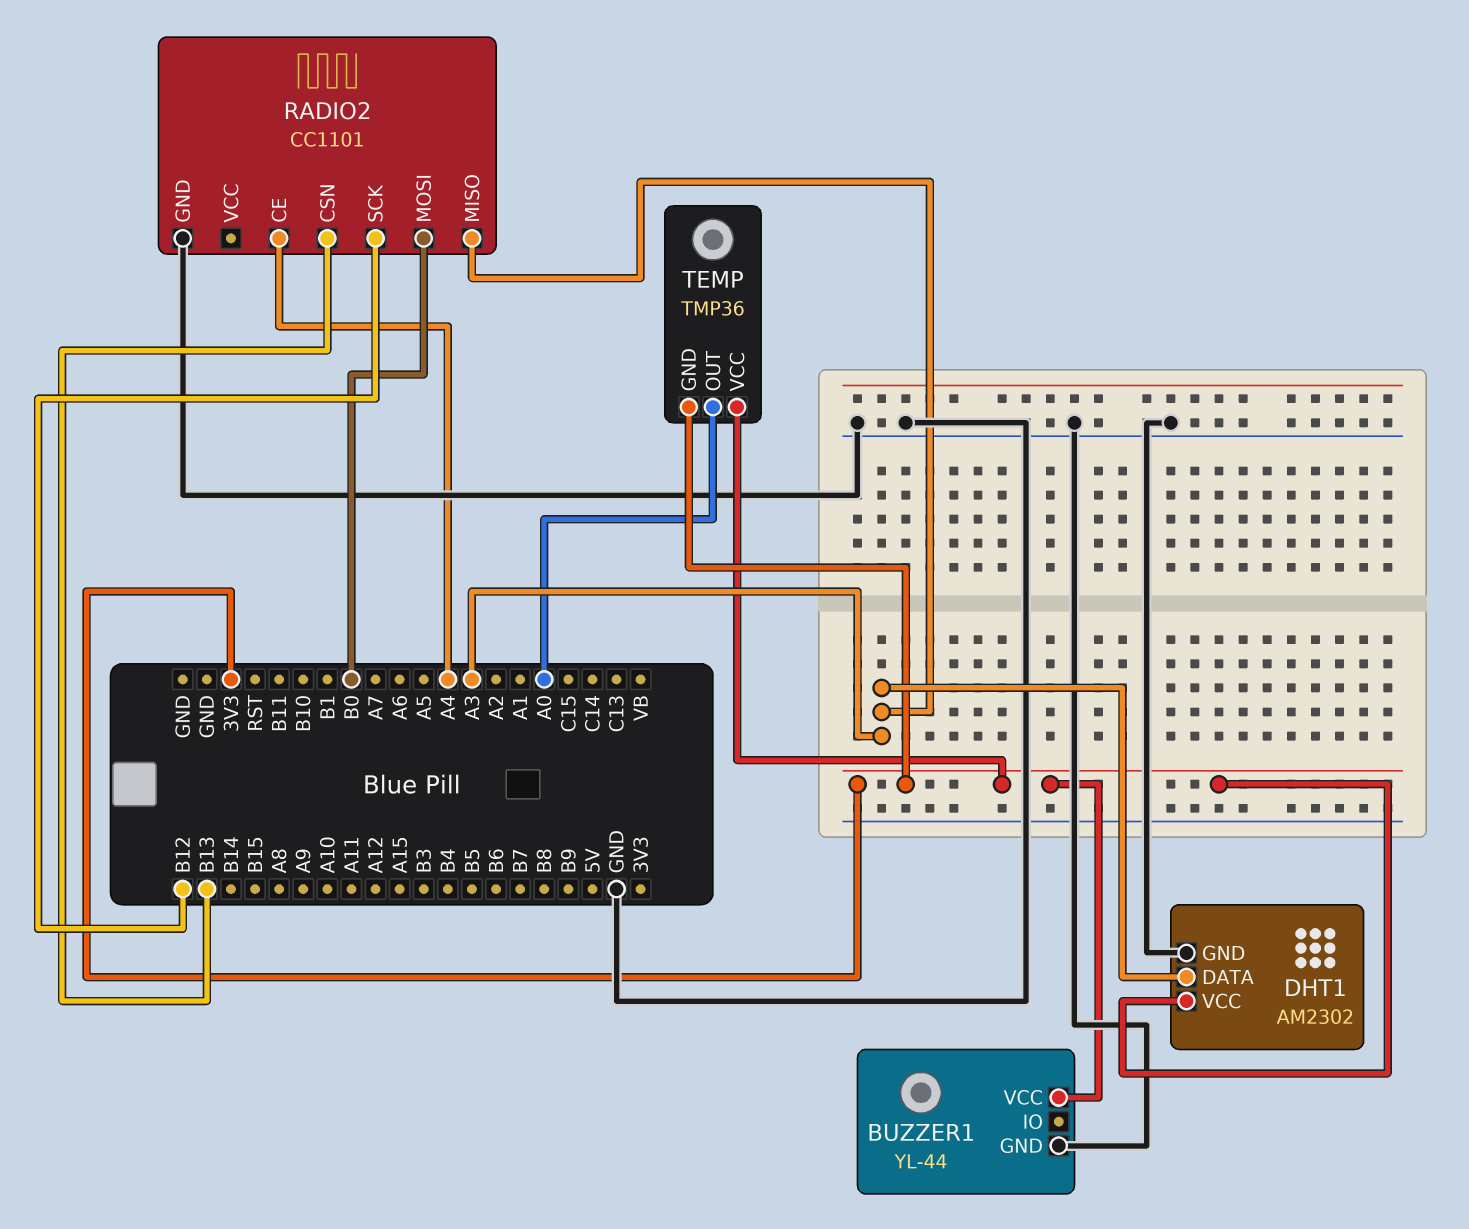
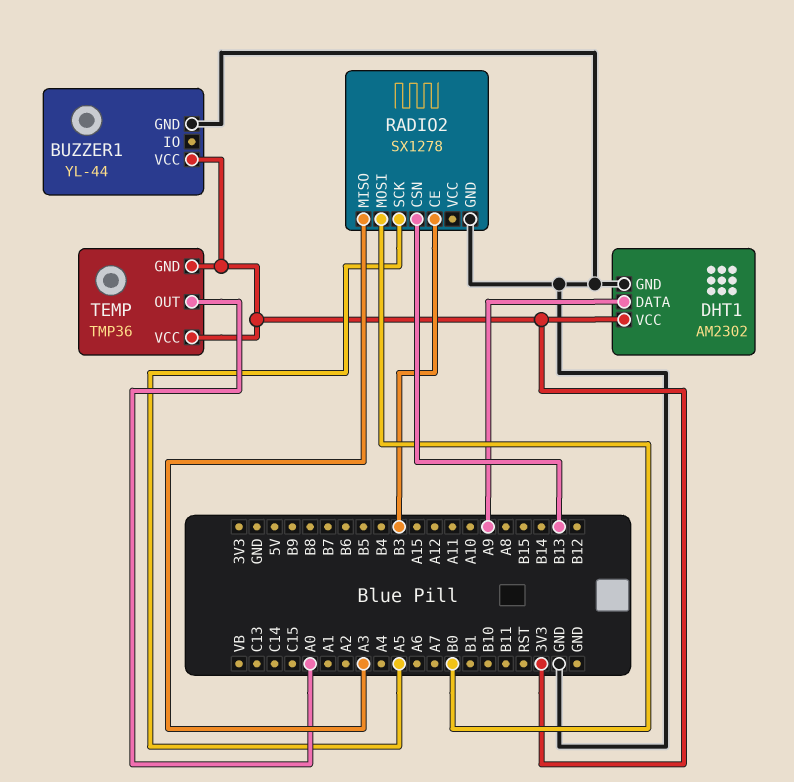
DHT1 pin DATA: A3 -> A9
RADIO2: CC1101 -> SX1278
RADIO2 pin CE: A4 -> B3
RADIO2 pin SCK: B12 -> A5

